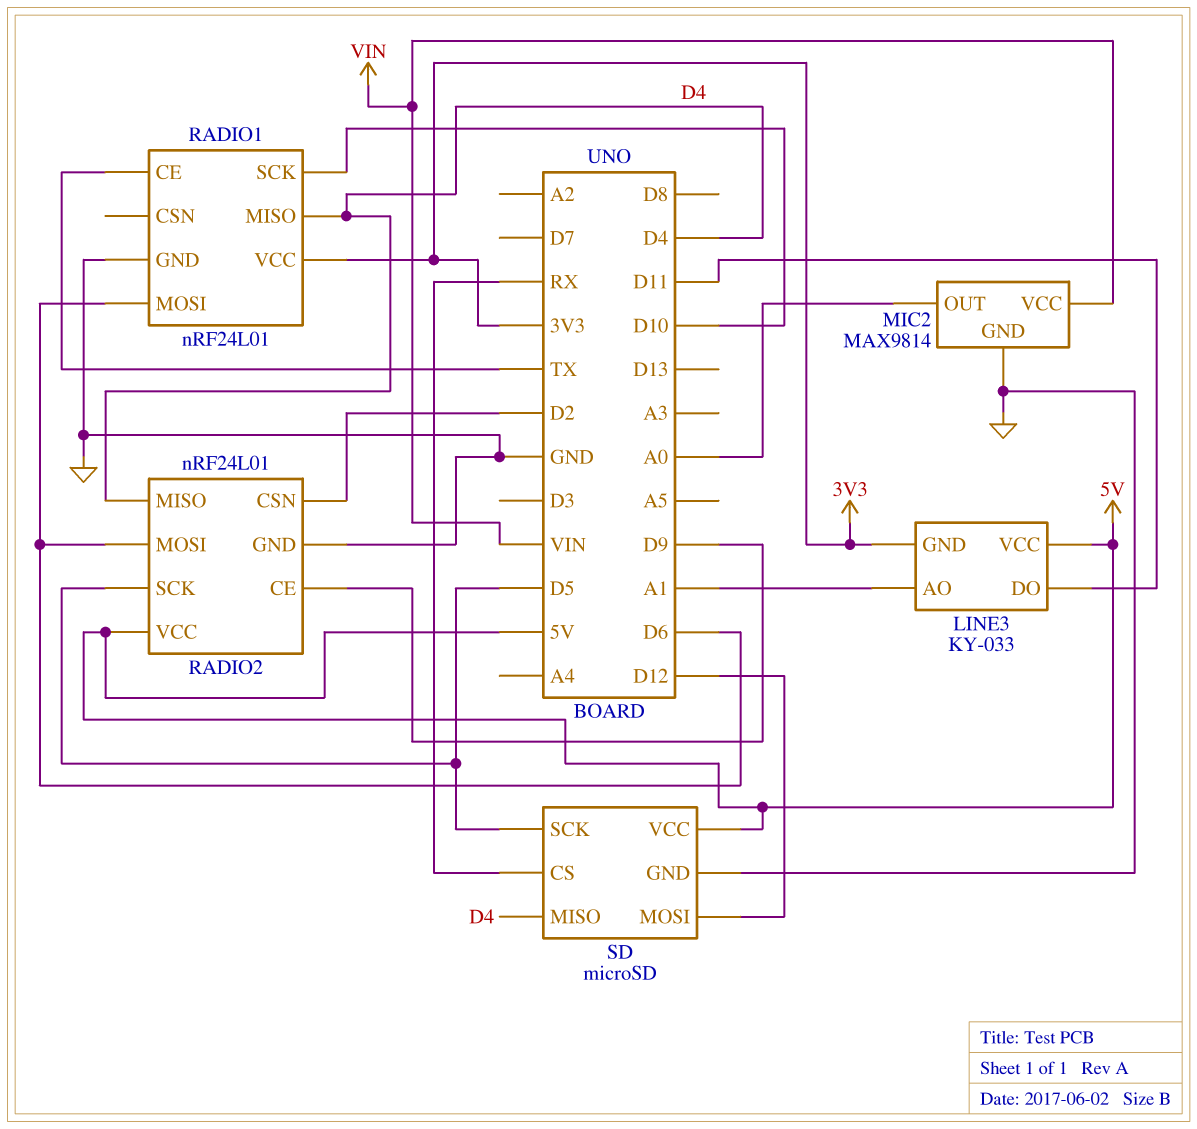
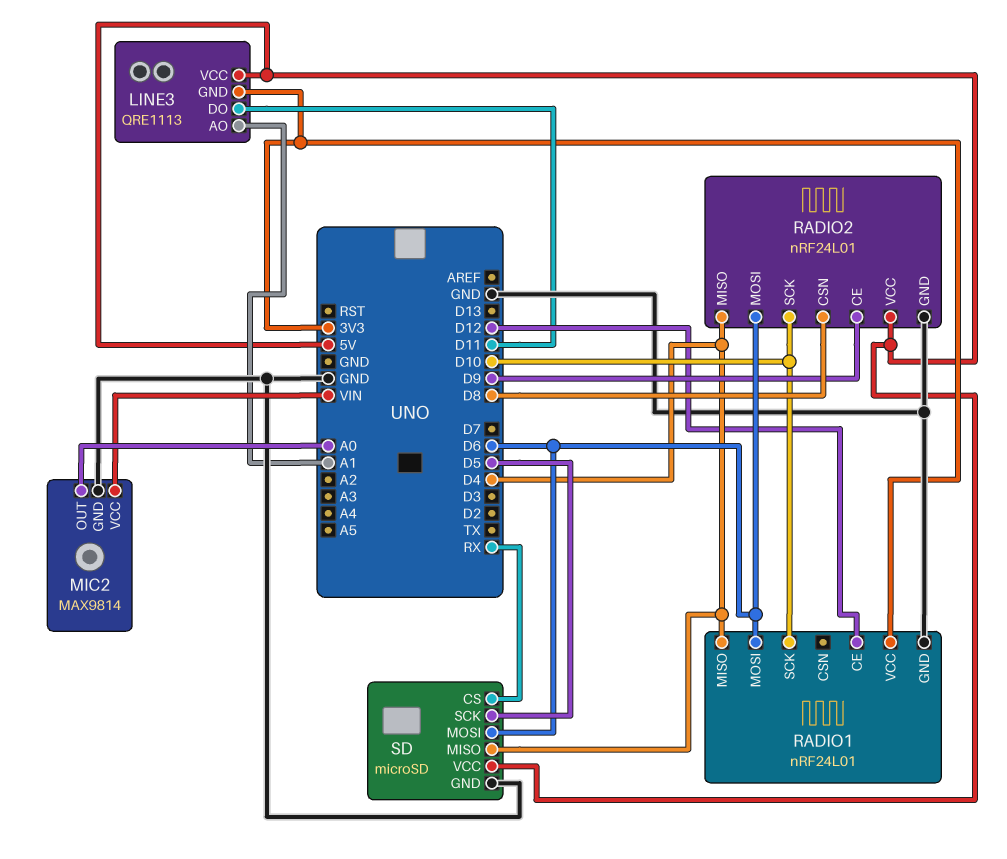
LINE3: KY-033 -> QRE1113
RADIO1 pin CE: TX -> D12
RADIO2 pin CSN: D2 -> D8
RADIO2 pin SCK: D5 -> D10
SD pin MOSI: D12 -> D6

